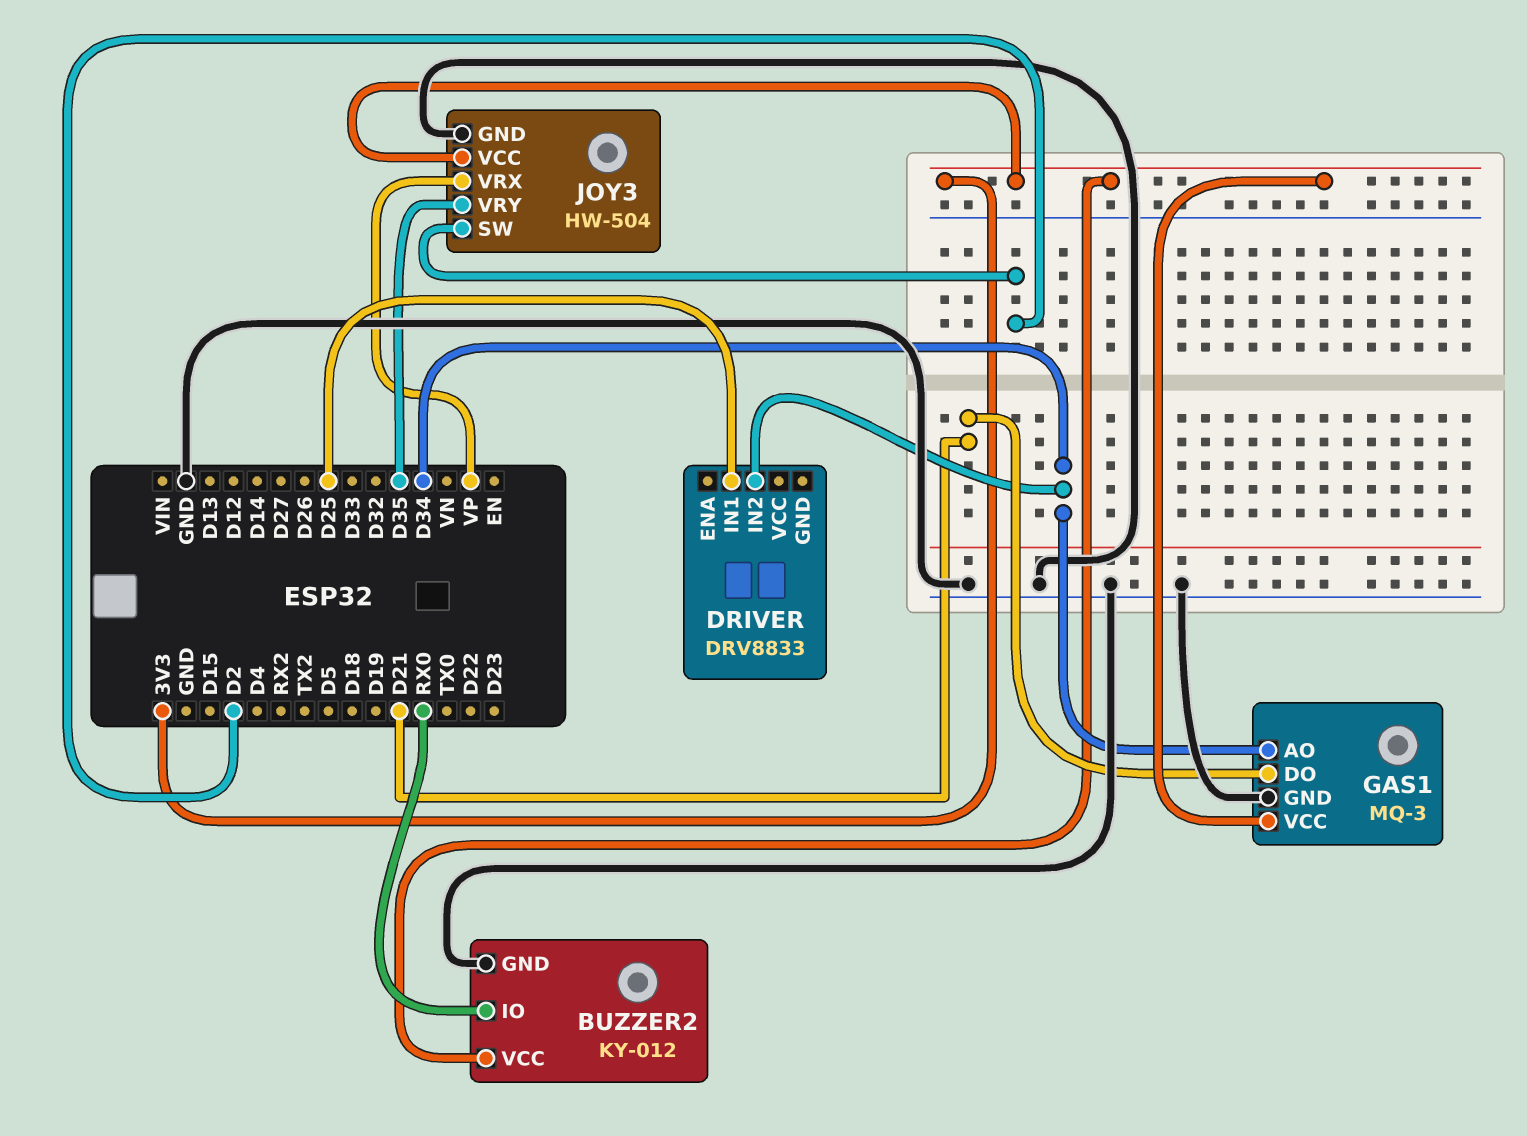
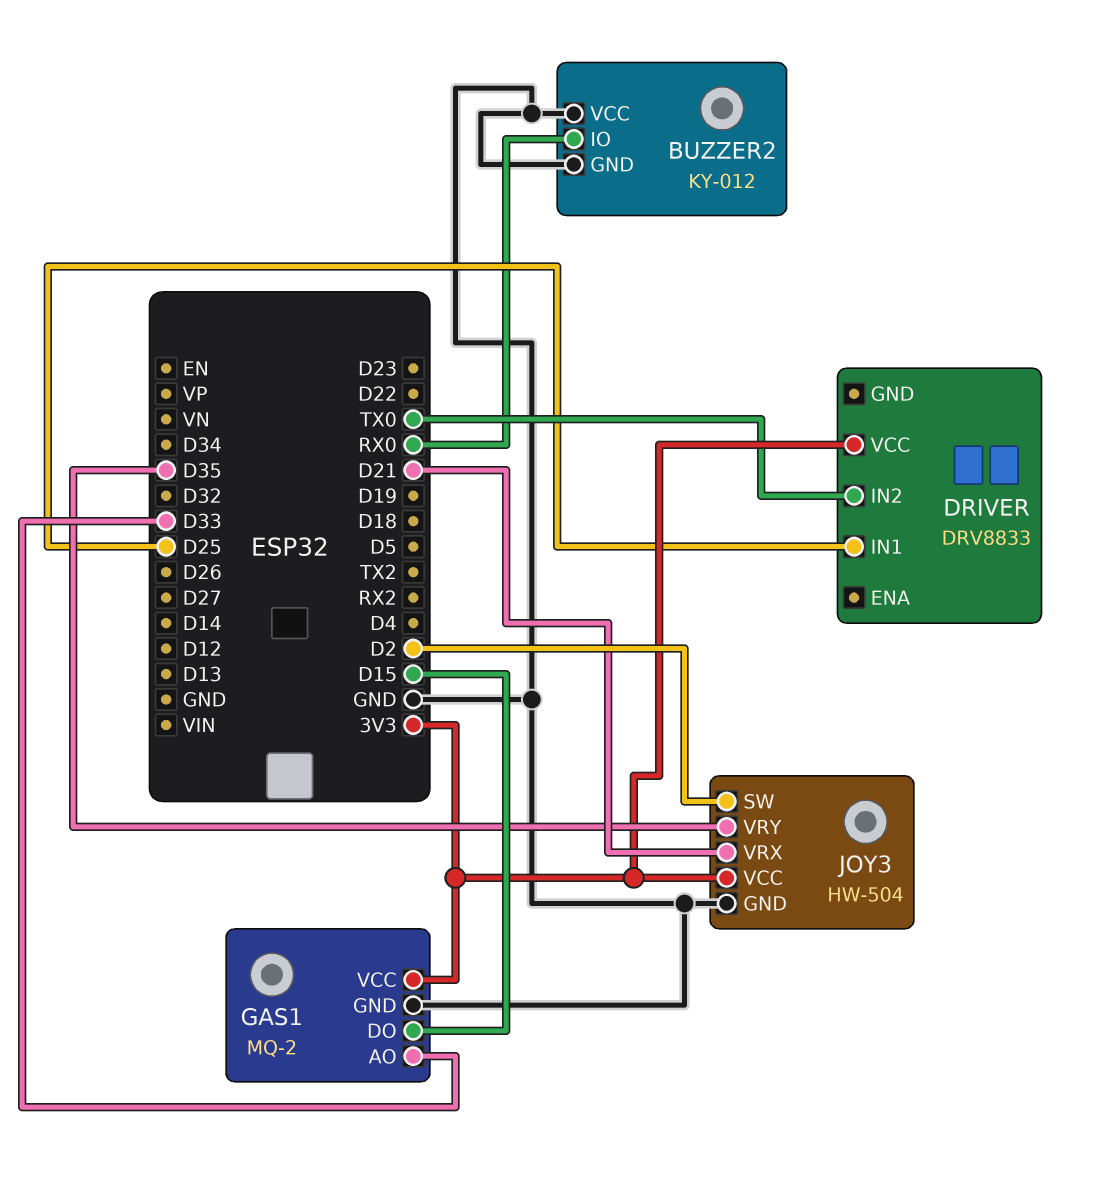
BUZZER2 pin VCC: 3V3 -> GND
DRIVER pin IN2: D34 -> TX0
DRIVER pin VCC: none -> 3V3
GAS1: MQ-3 -> MQ-2
GAS1 pin AO: D34 -> D33
GAS1 pin DO: D21 -> D15
JOY3 pin VRX: VP -> D21

